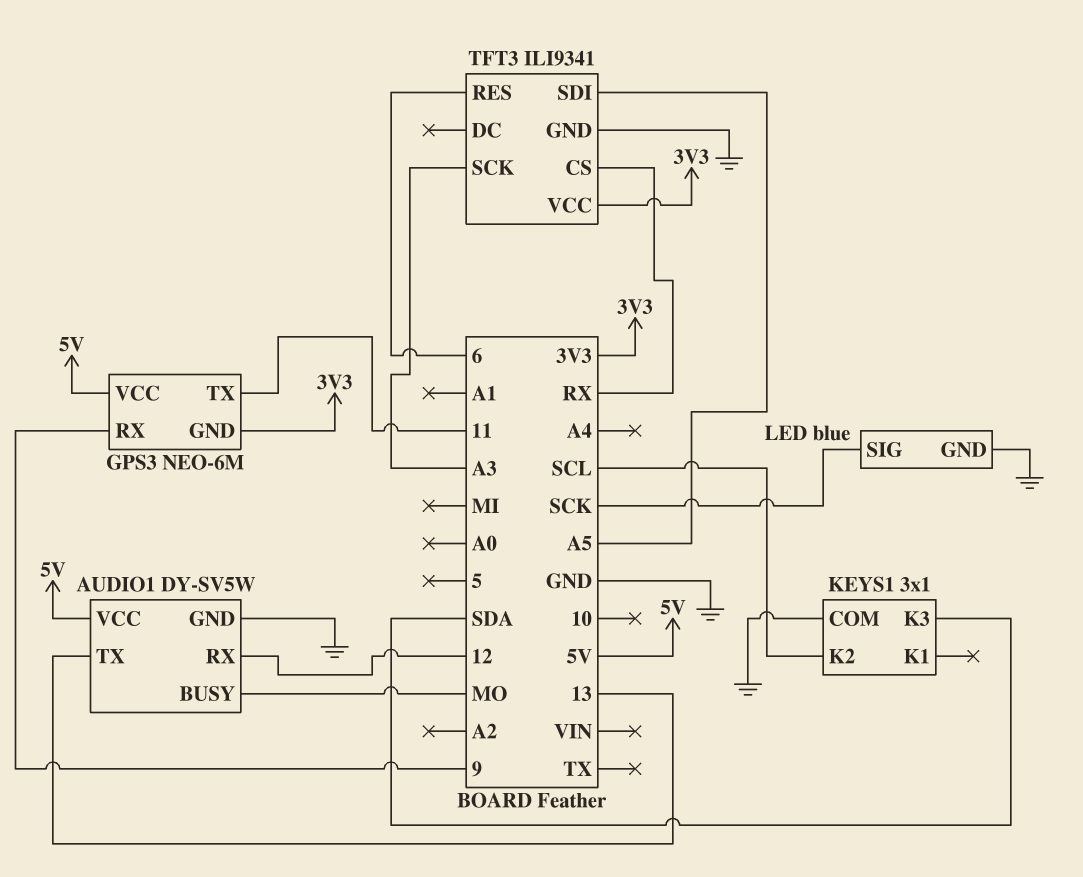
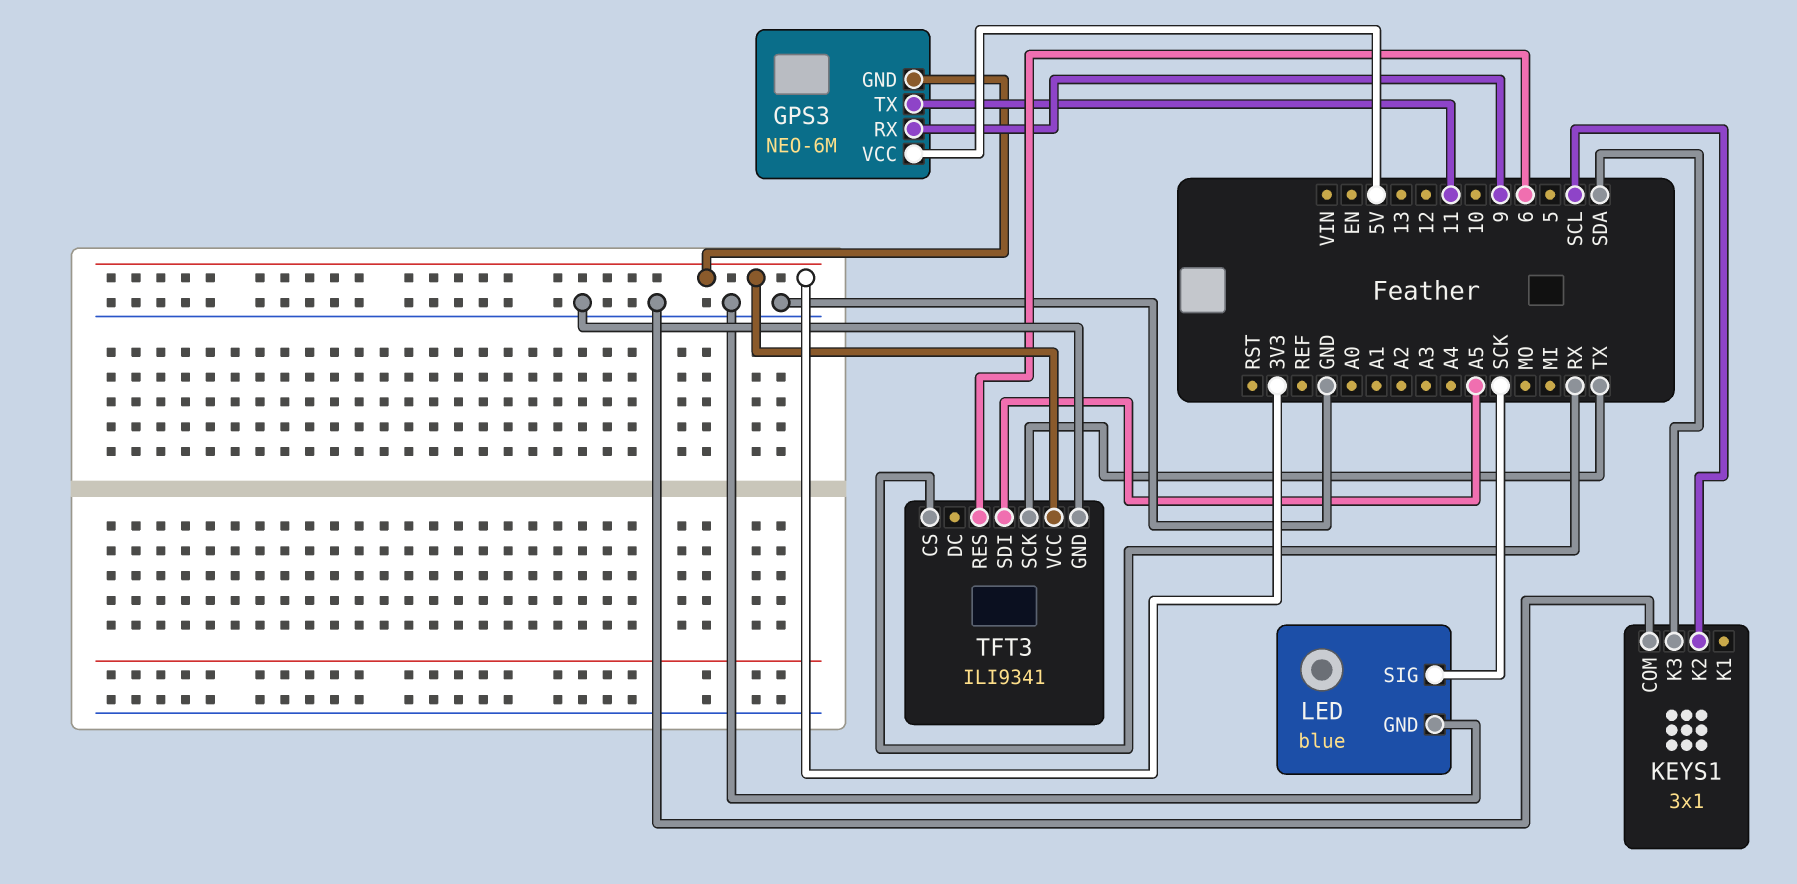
AUDIO1: DY-SV5W -> none
AUDIO1 pin BUSY: MO -> none
AUDIO1 pin GND: GND -> none
AUDIO1 pin RX: 12 -> none
AUDIO1 pin TX: 13 -> none
AUDIO1 pin VCC: 5V -> none
TFT3 pin SCK: A3 -> TX

